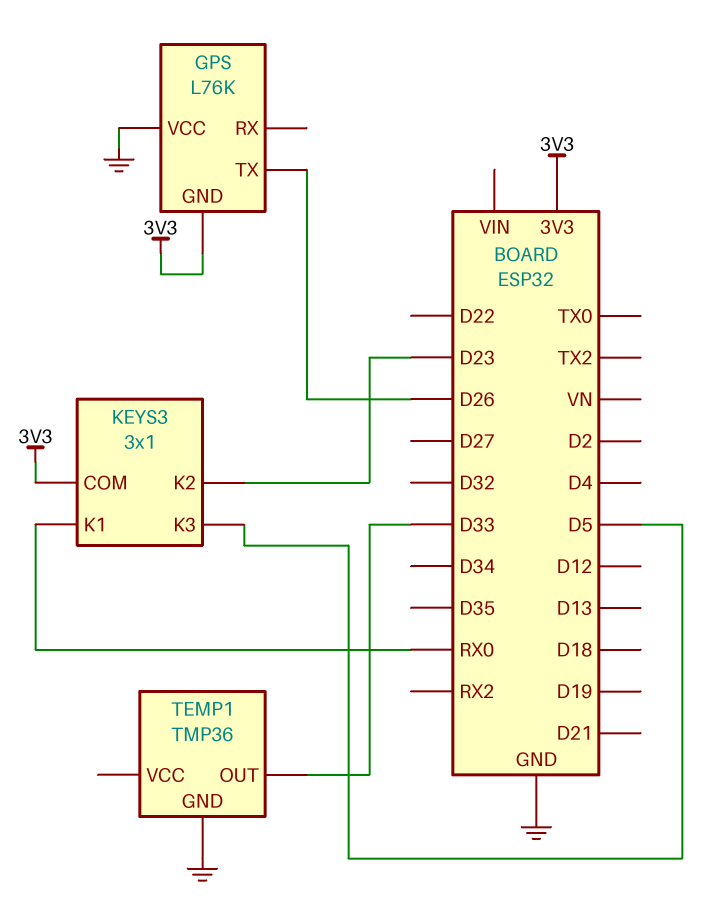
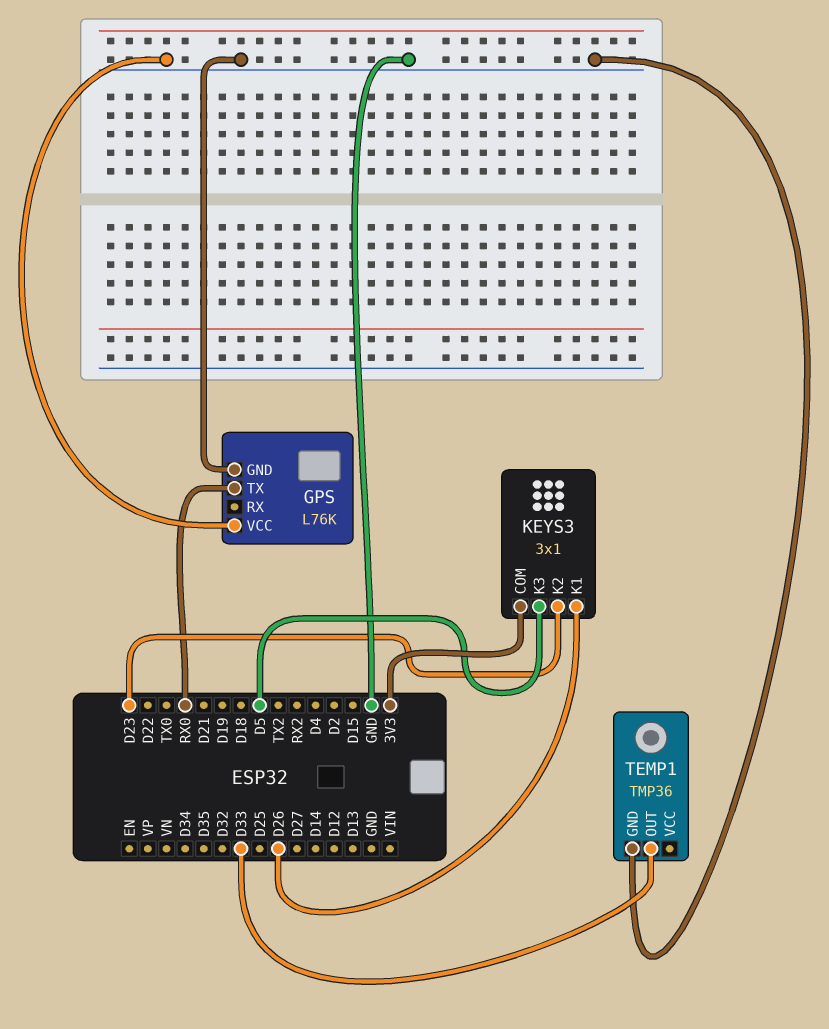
GPS pin GND: 3V3 -> GND
GPS pin TX: D26 -> RX0
KEYS3 pin K1: RX0 -> D26

